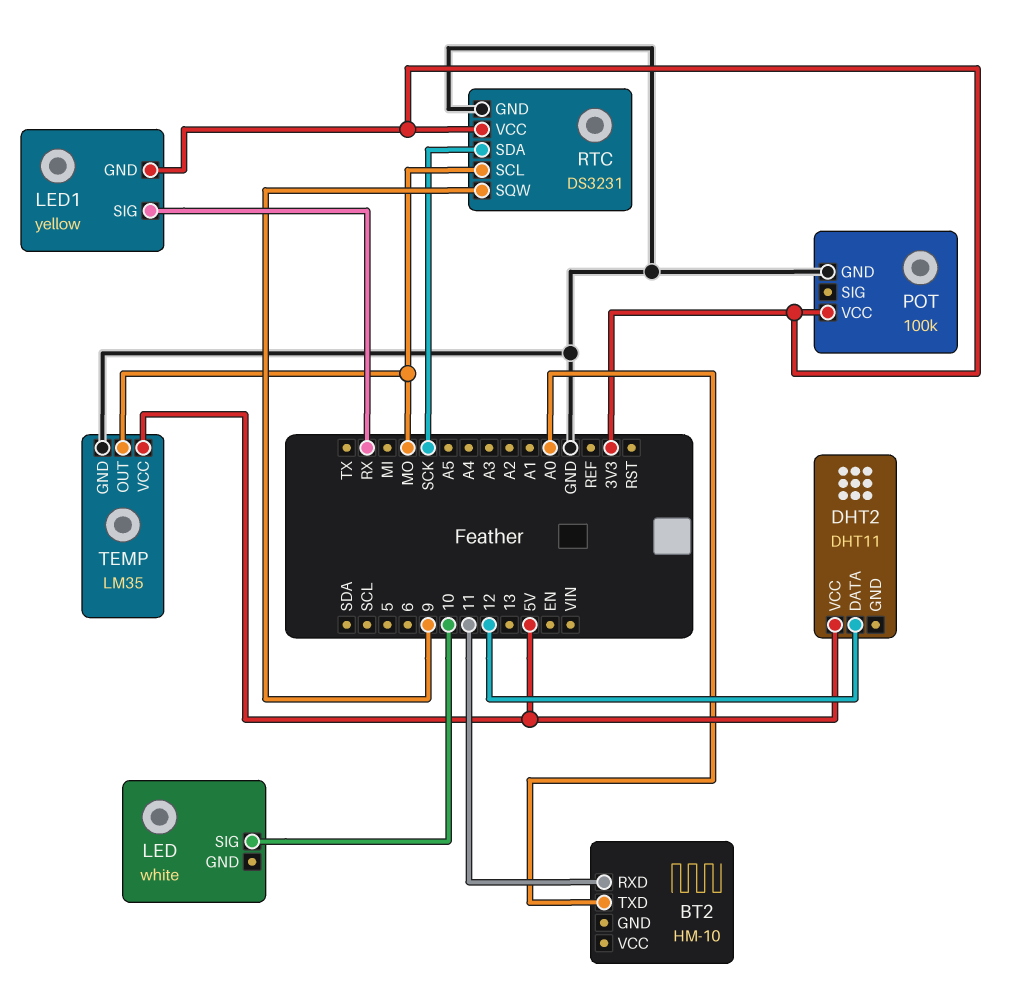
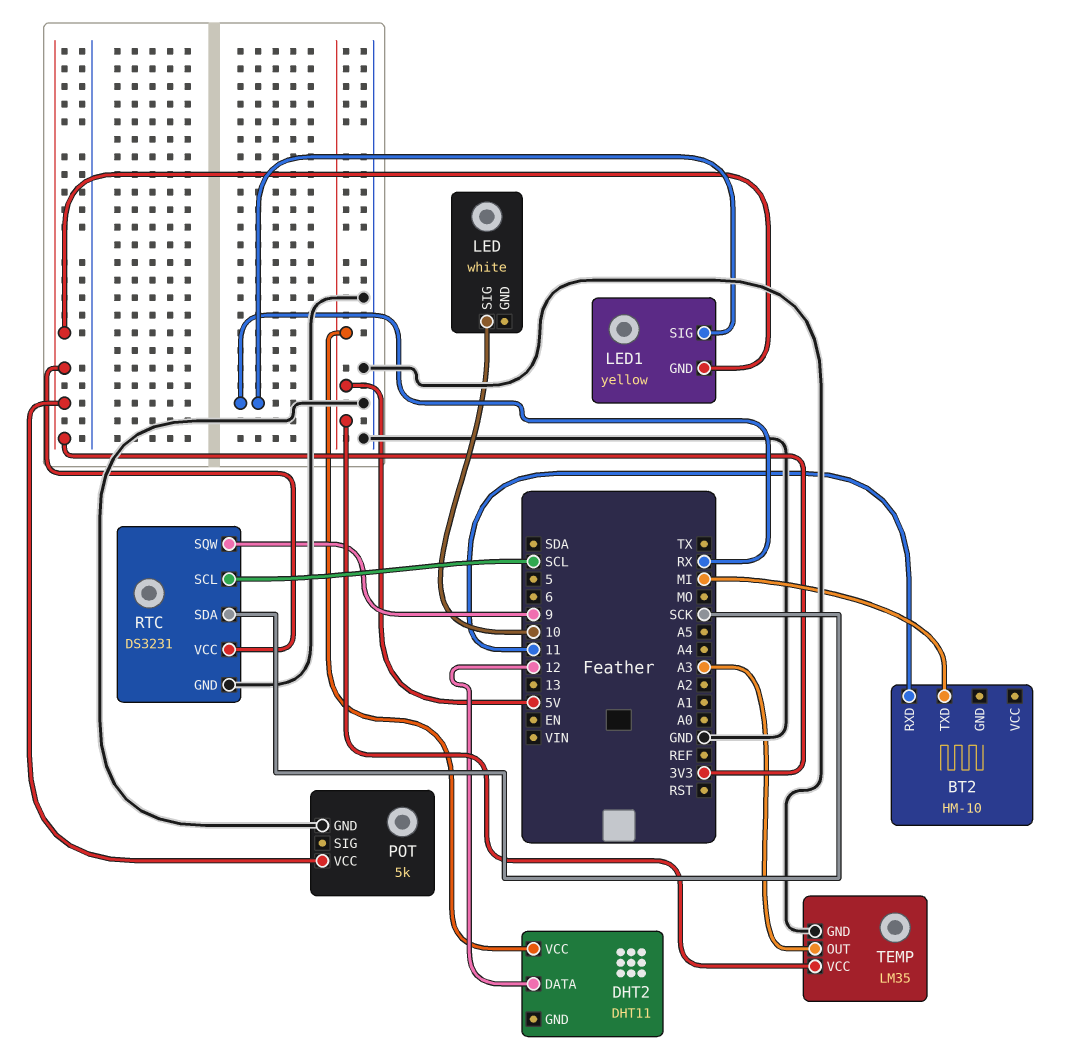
BT2 pin TXD: A0 -> MI
POT: 100k -> 5k
RTC pin SCL: MO -> SCL
TEMP pin OUT: MO -> A3

